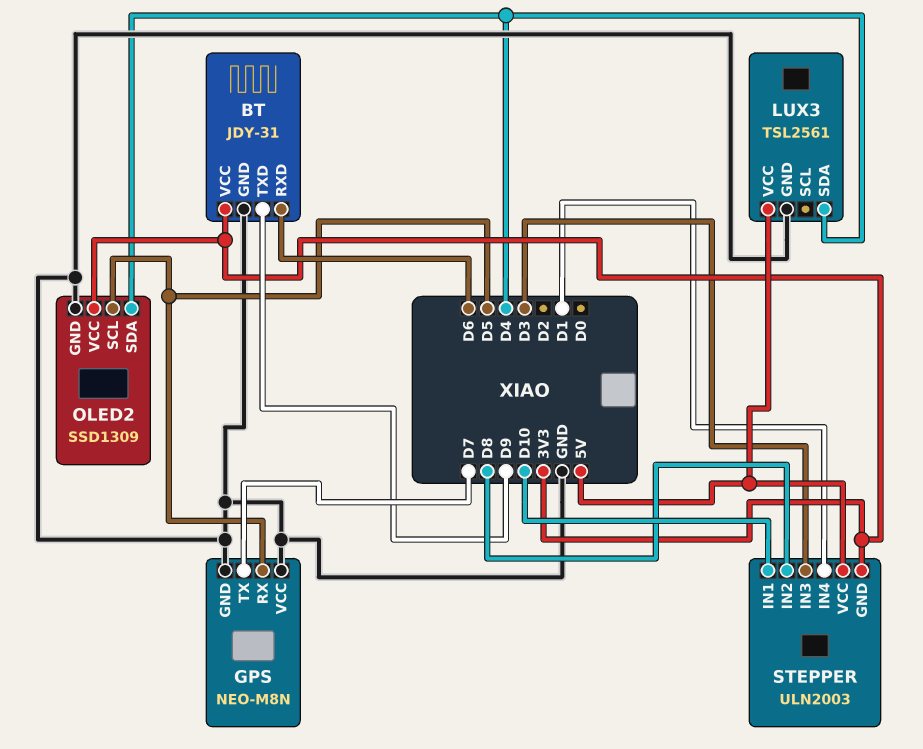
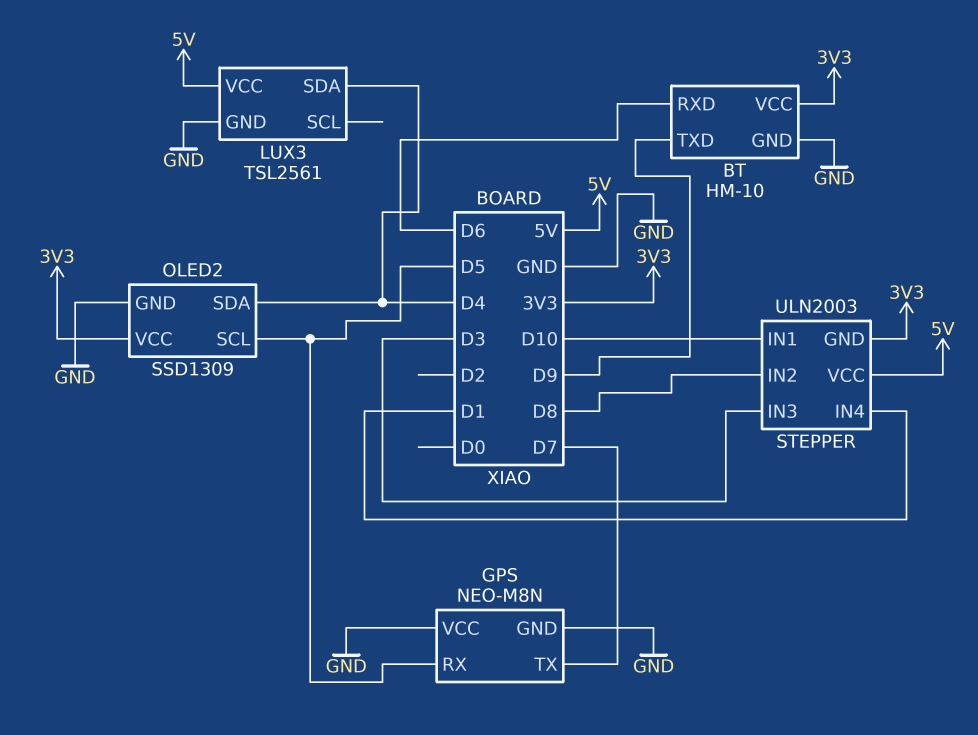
BT: JDY-31 -> HM-10

